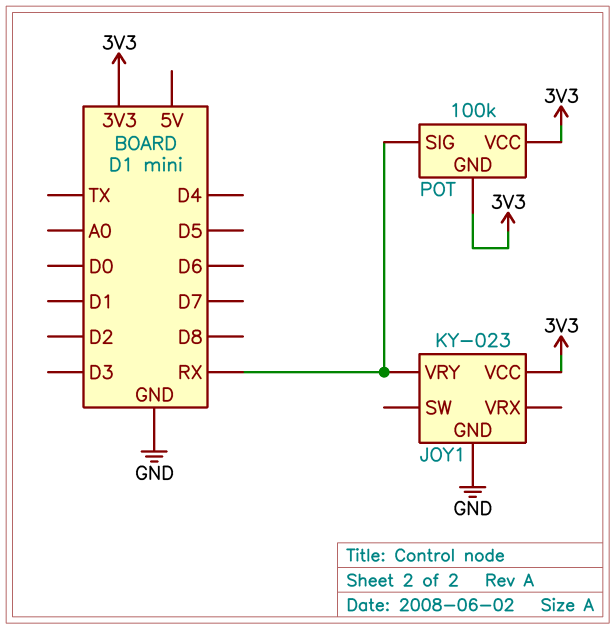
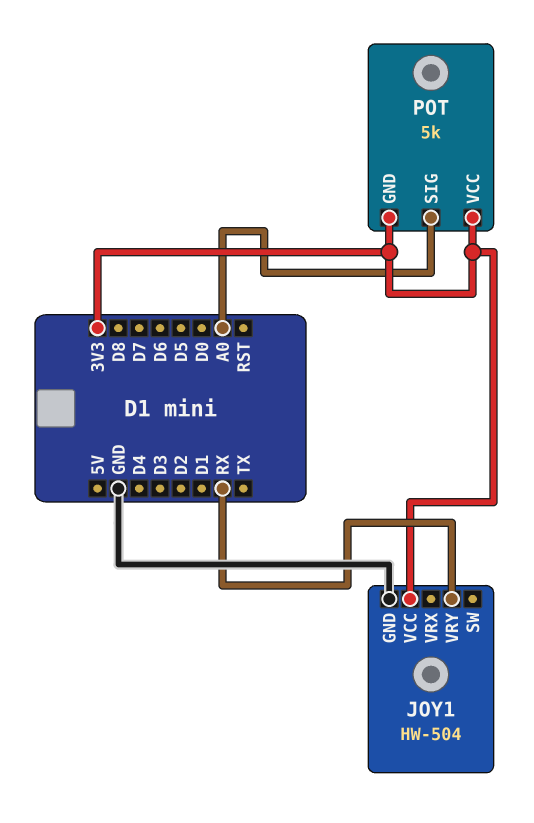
JOY1: KY-023 -> HW-504
POT: 100k -> 5k
POT pin SIG: RX -> A0

